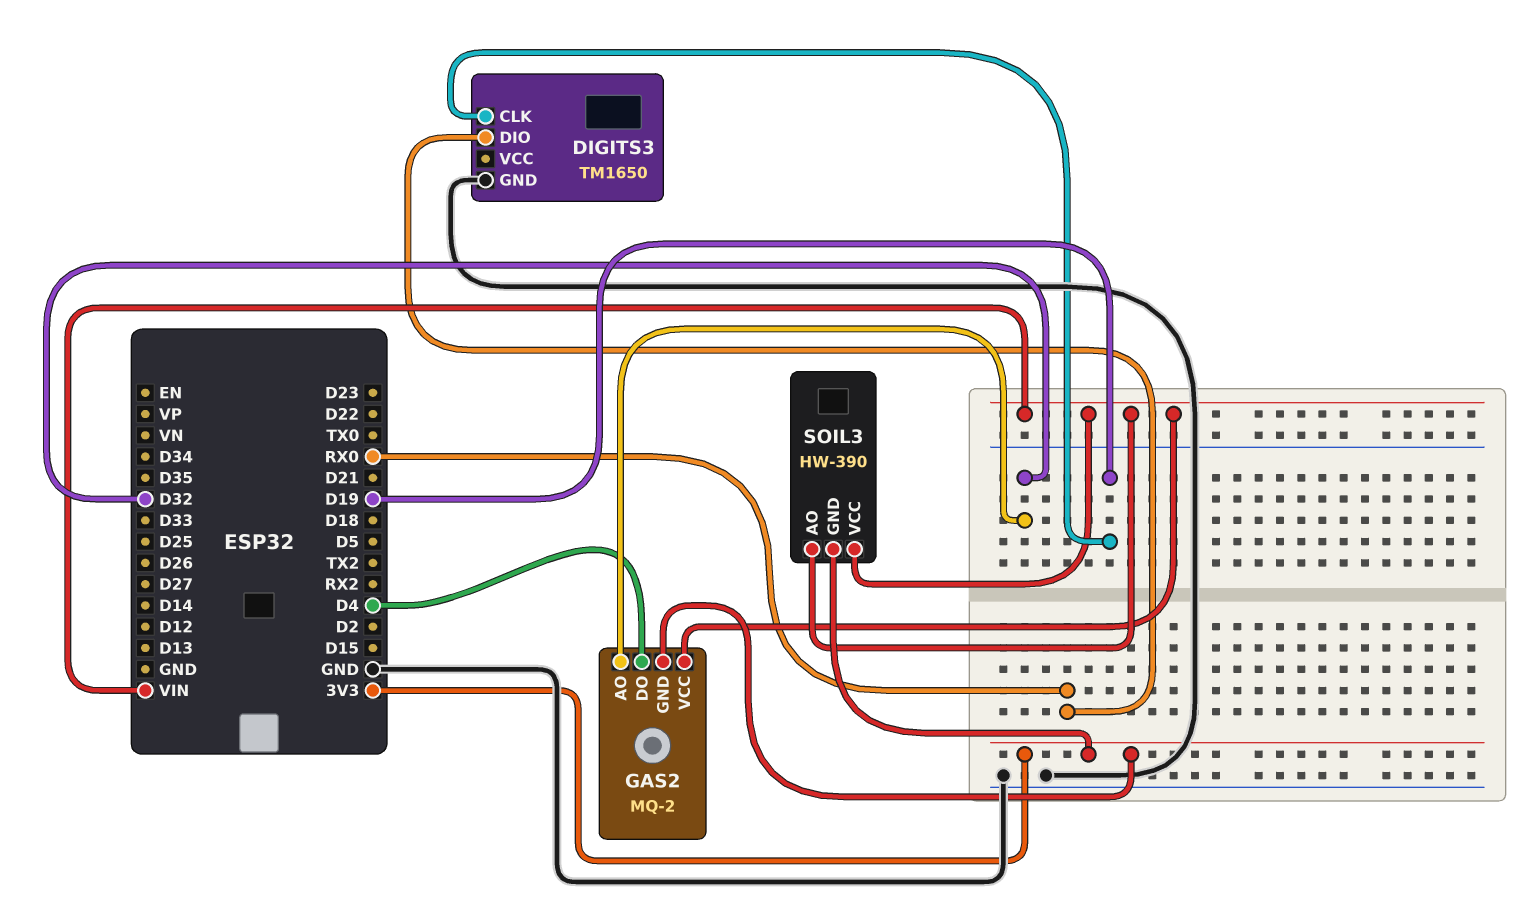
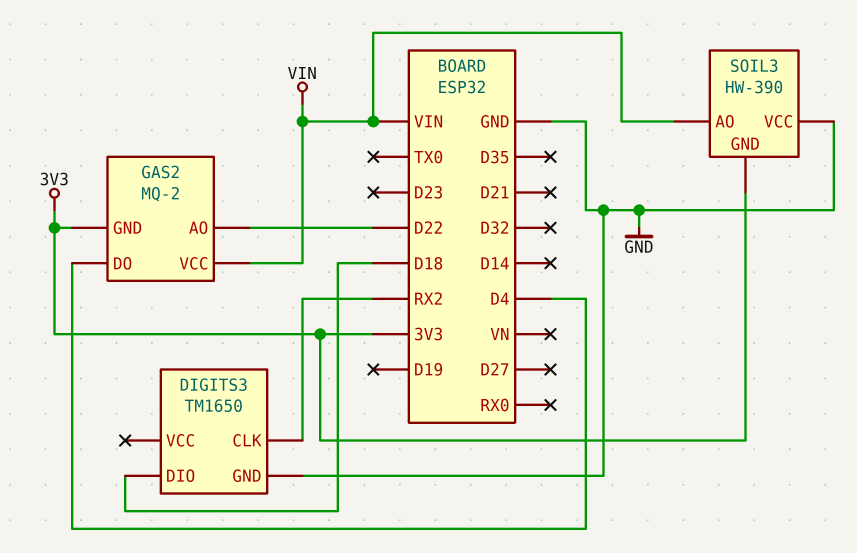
DIGITS3 pin CLK: D19 -> RX2
DIGITS3 pin DIO: RX0 -> D18
GAS2 pin AO: D32 -> D22
SOIL3 pin VCC: VIN -> GND

